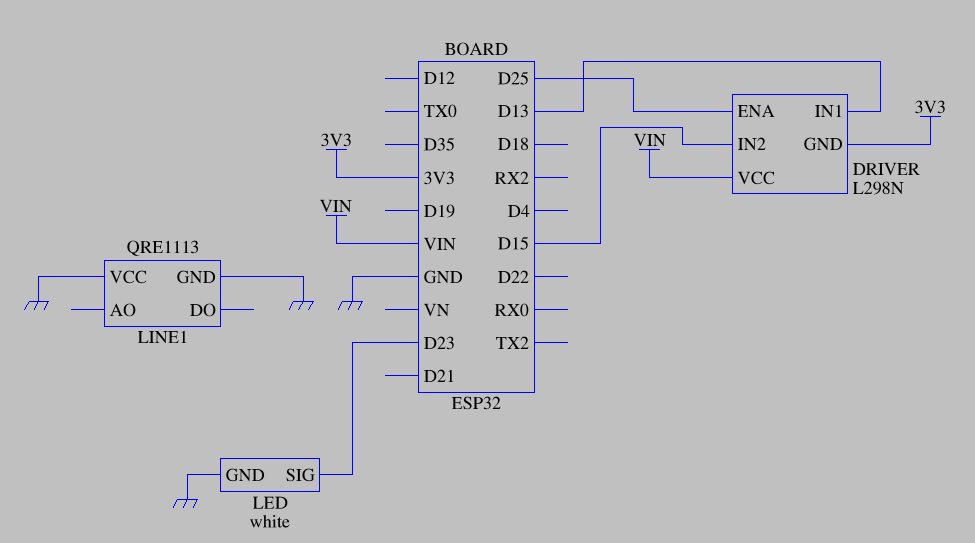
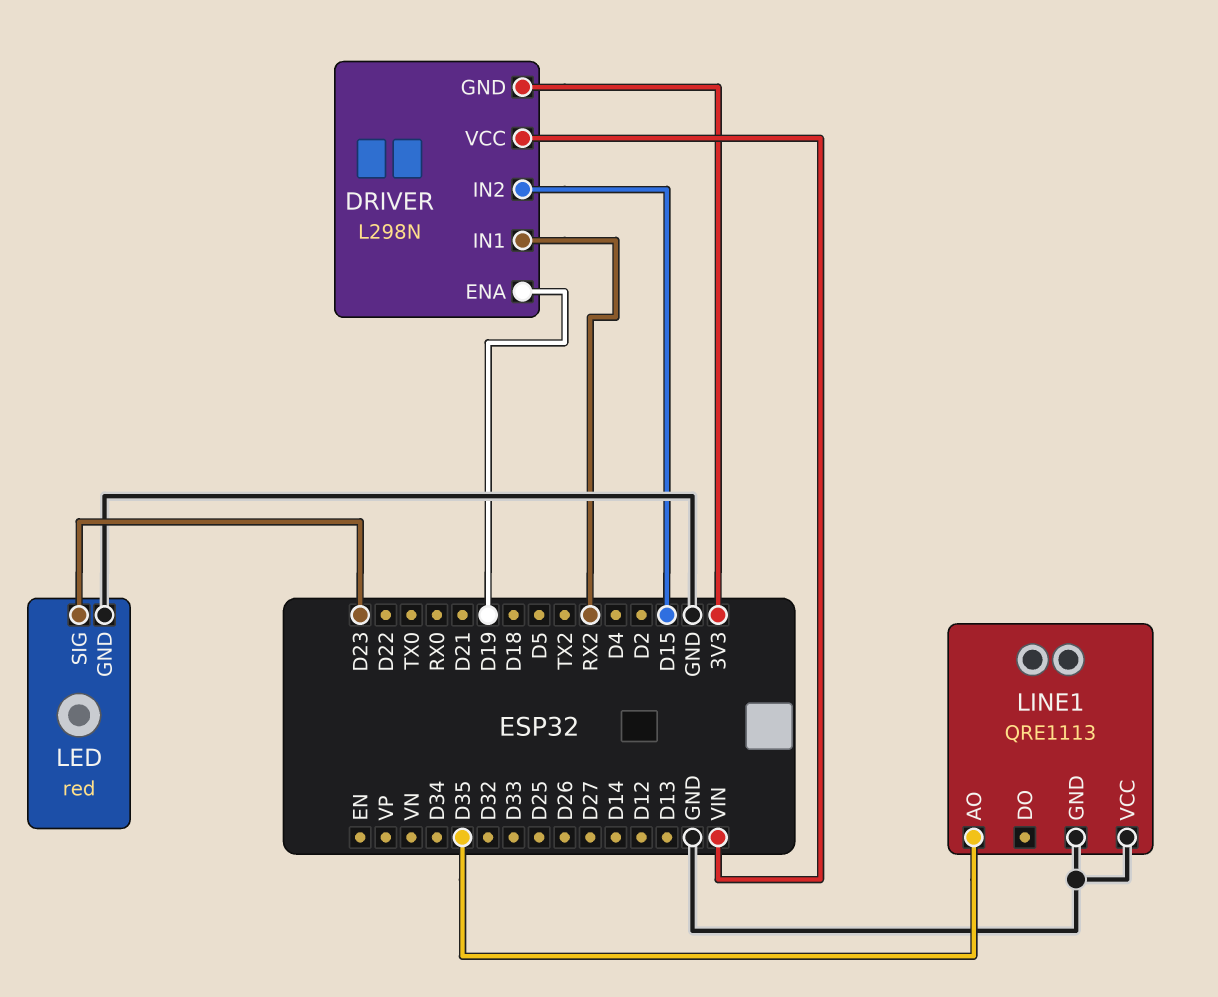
DRIVER pin ENA: D25 -> D19
DRIVER pin IN1: D13 -> RX2
LED: white -> red
LINE1 pin AO: none -> D35

